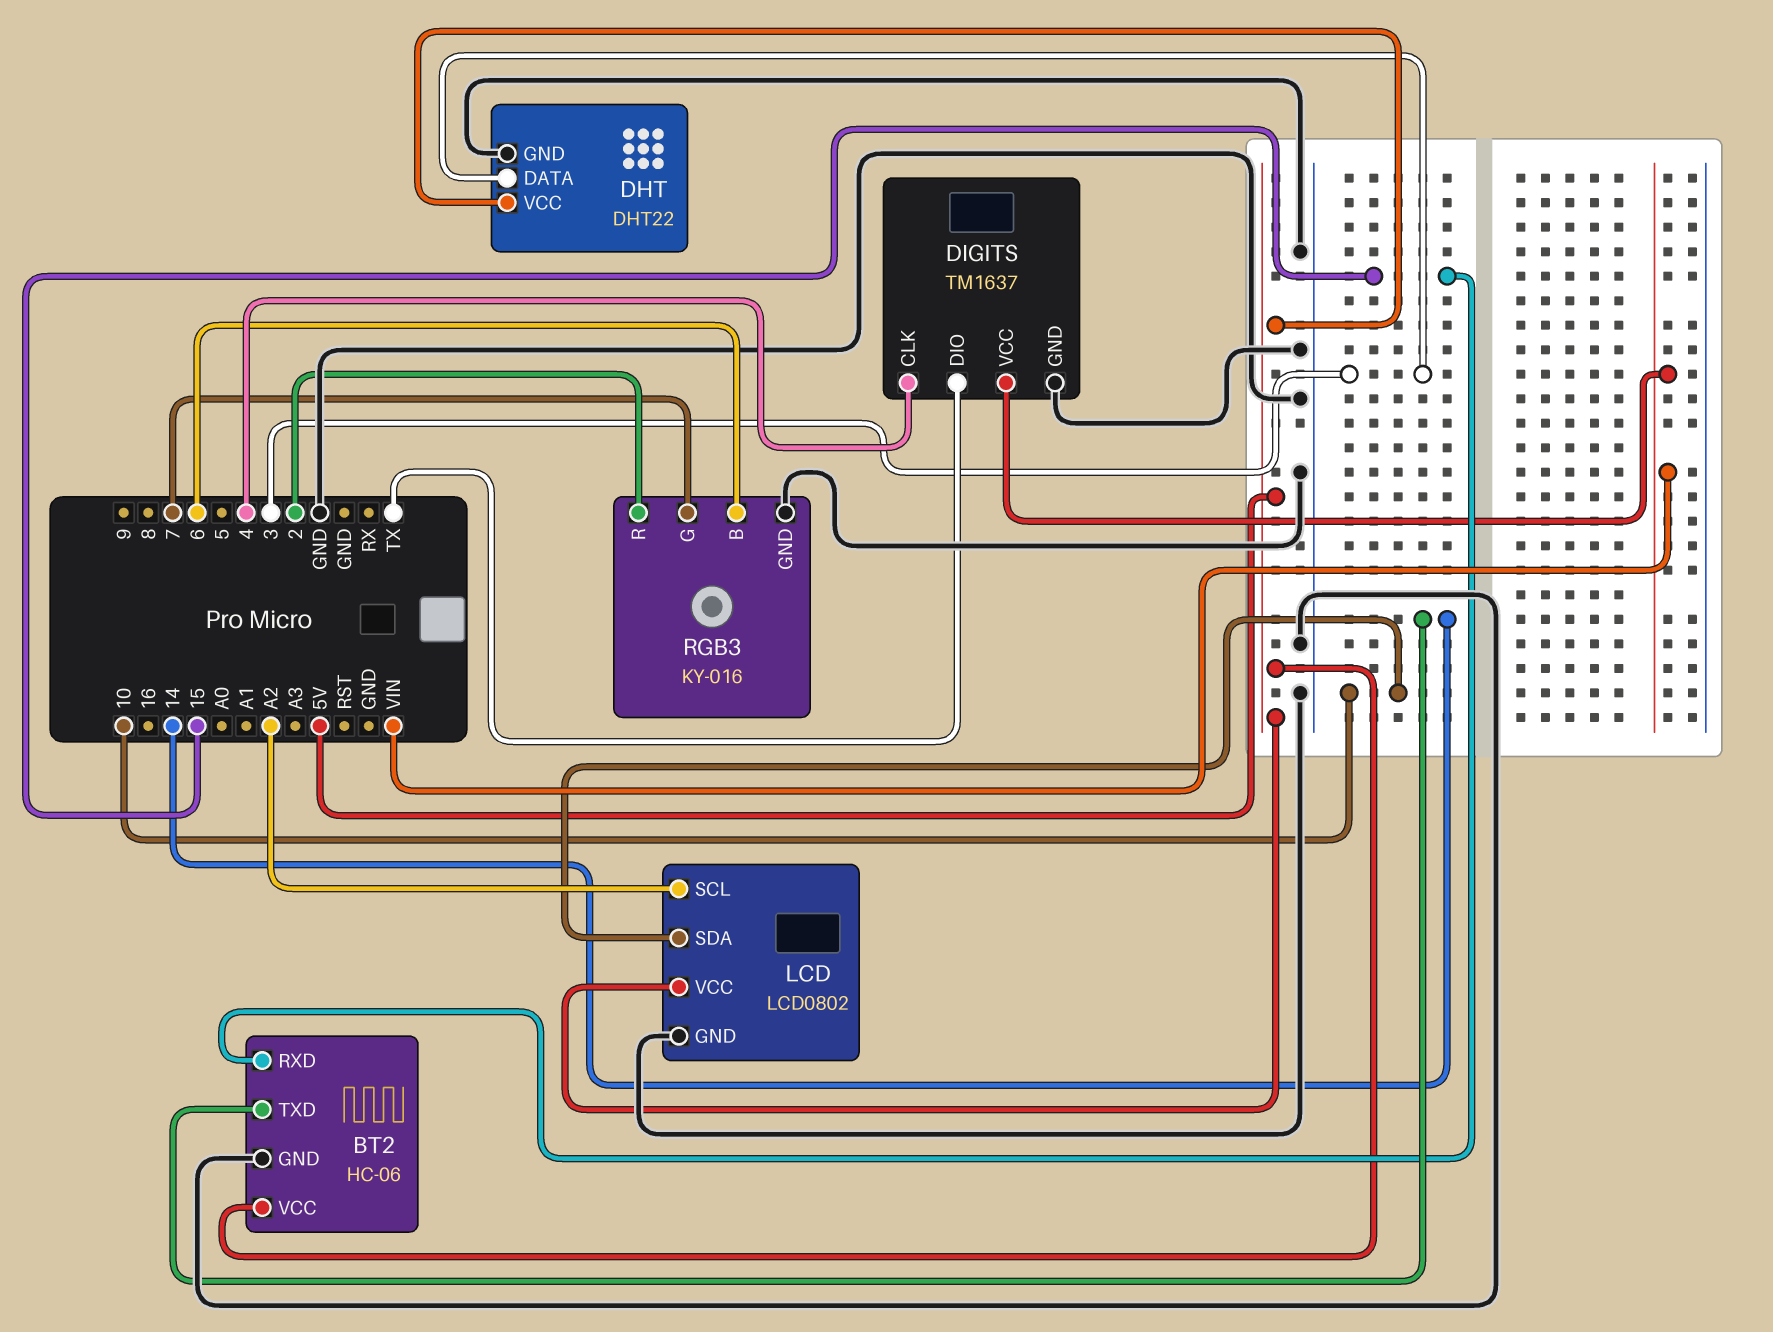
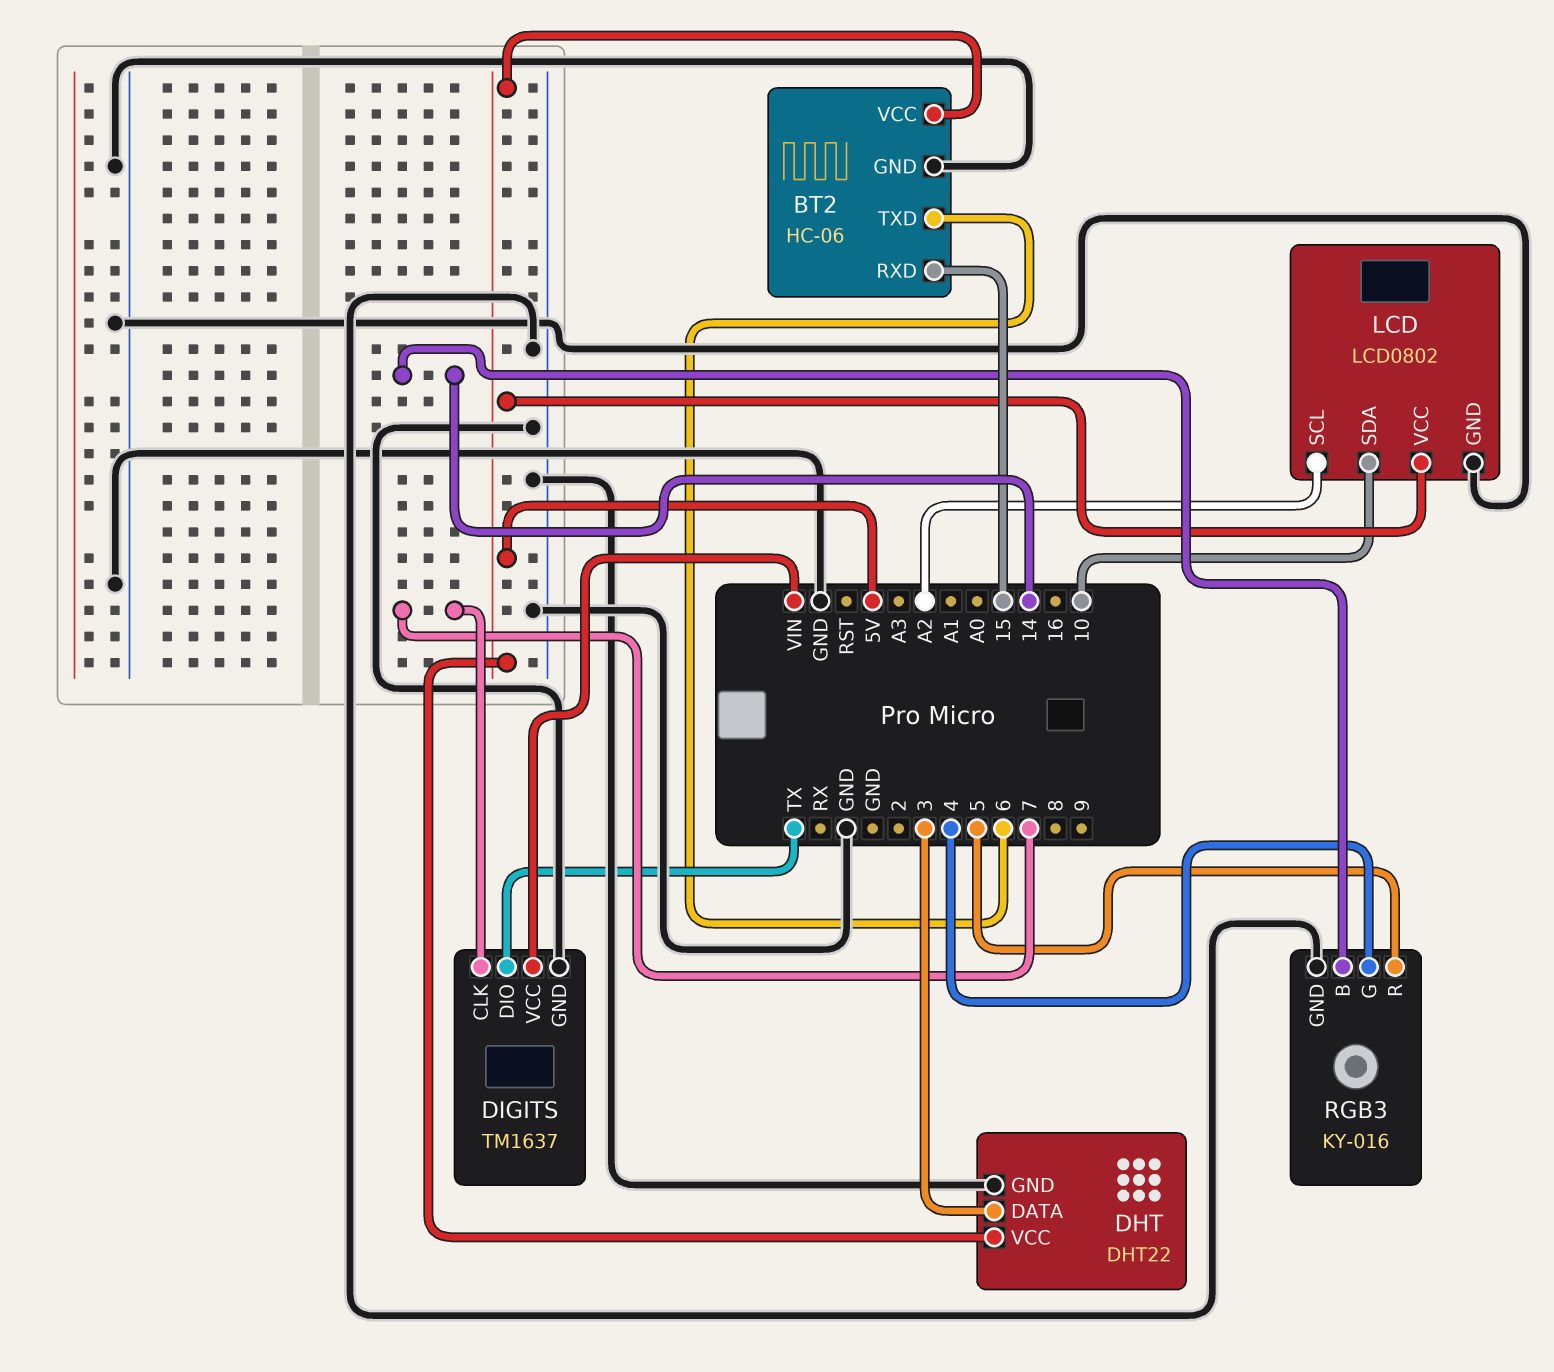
BT2 pin TXD: 14 -> 6
DIGITS pin CLK: 4 -> 7
RGB3 pin B: 6 -> 14
RGB3 pin G: 7 -> 4
RGB3 pin R: 2 -> 5

